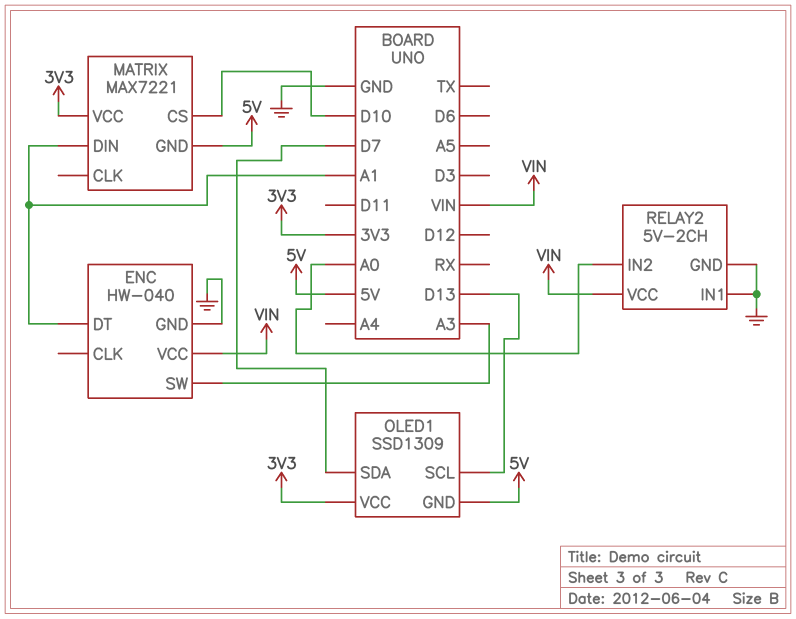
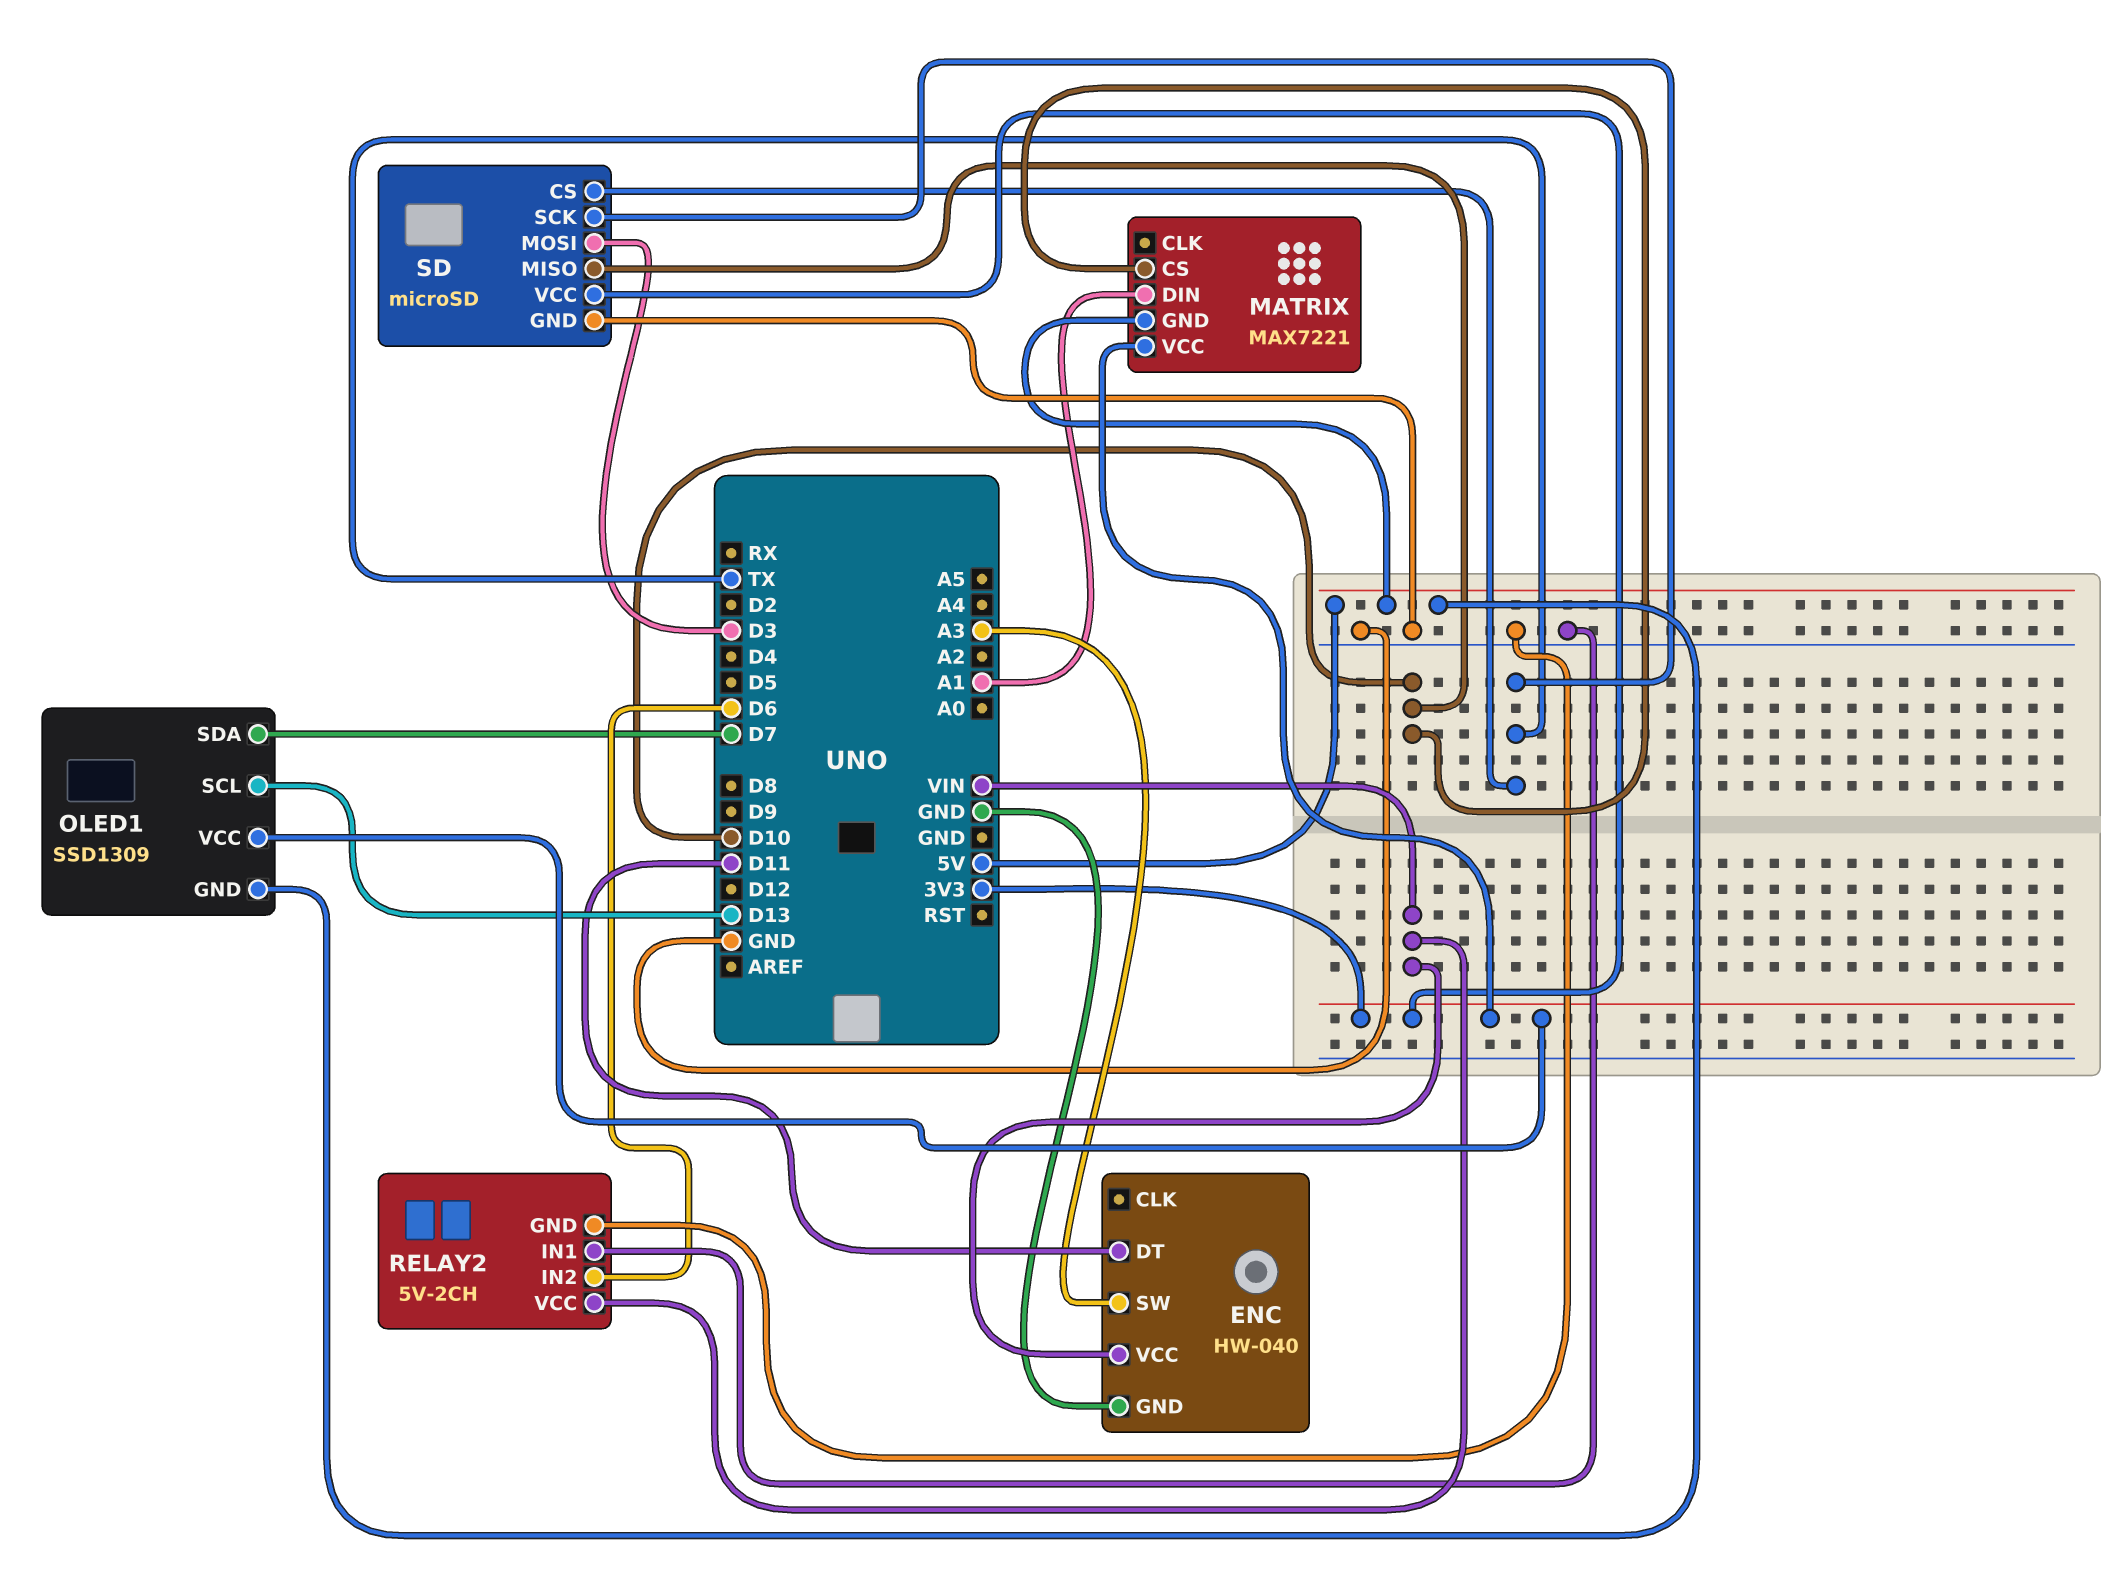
ENC pin DT: A1 -> D11
RELAY2 pin IN2: A0 -> D6
SD: none -> microSD
SD pin CS: none -> TX
SD pin GND: none -> GND
SD pin MISO: none -> D10
SD pin MOSI: none -> D3
SD pin SCK: none -> TX
SD pin VCC: none -> 3V3

